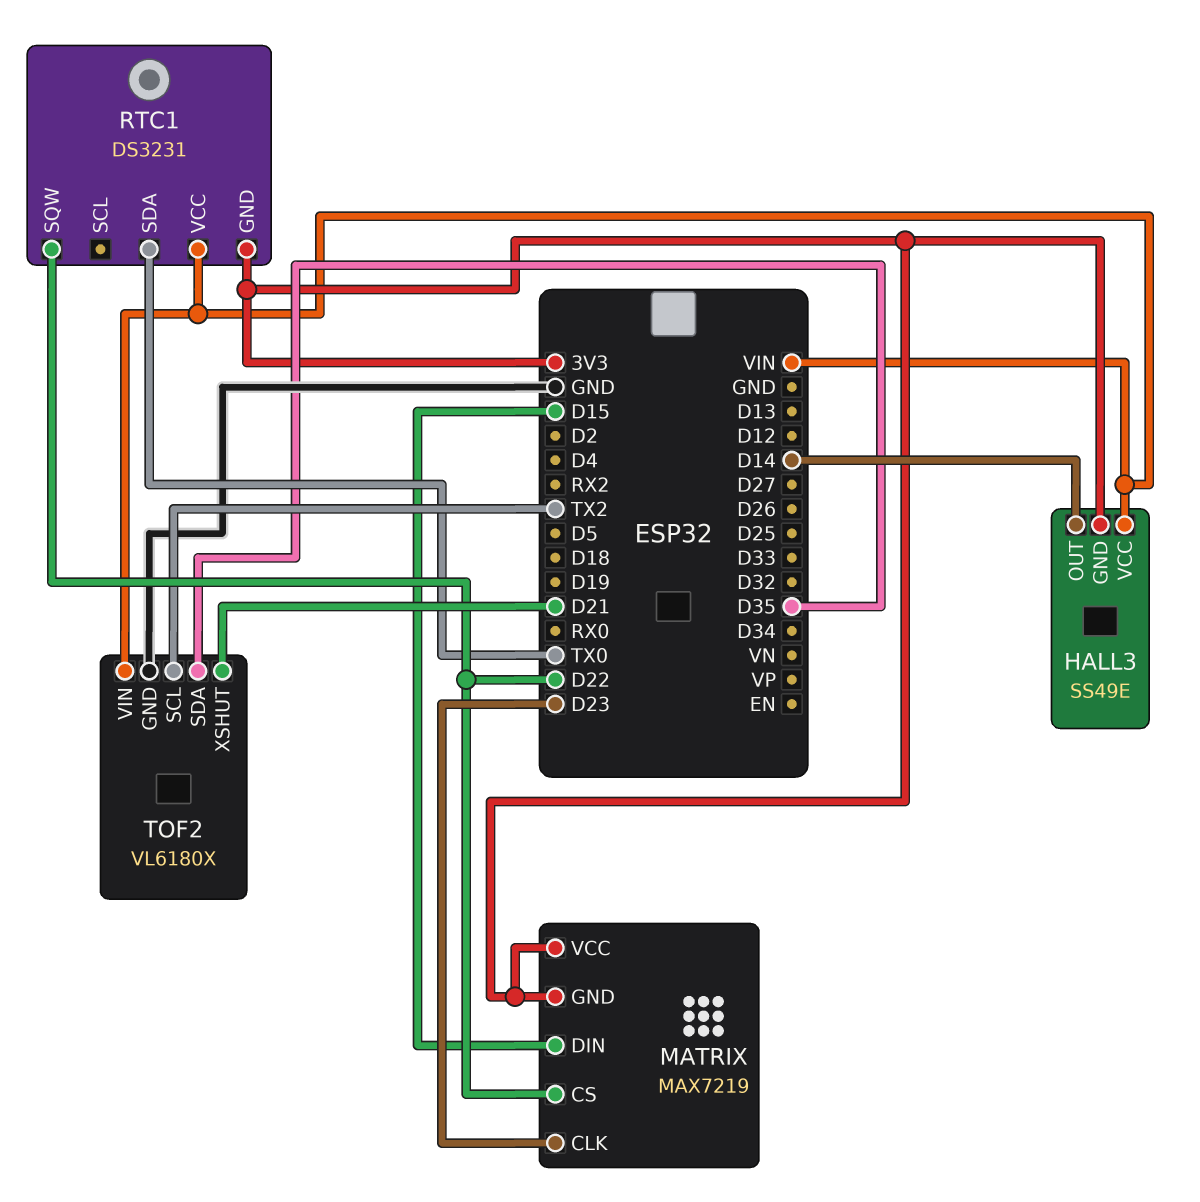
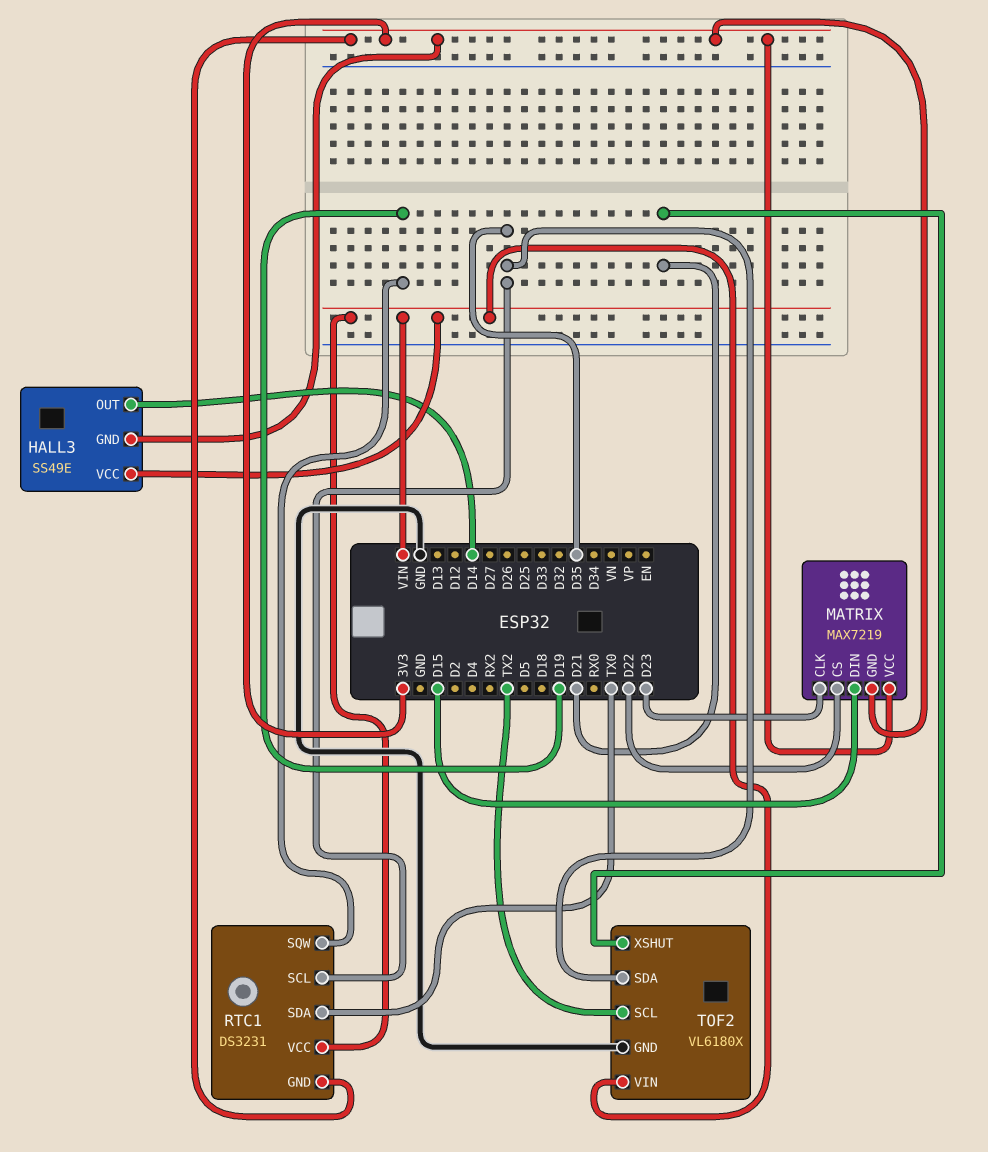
RTC1 pin SCL: none -> D35
RTC1 pin SQW: D22 -> D19

